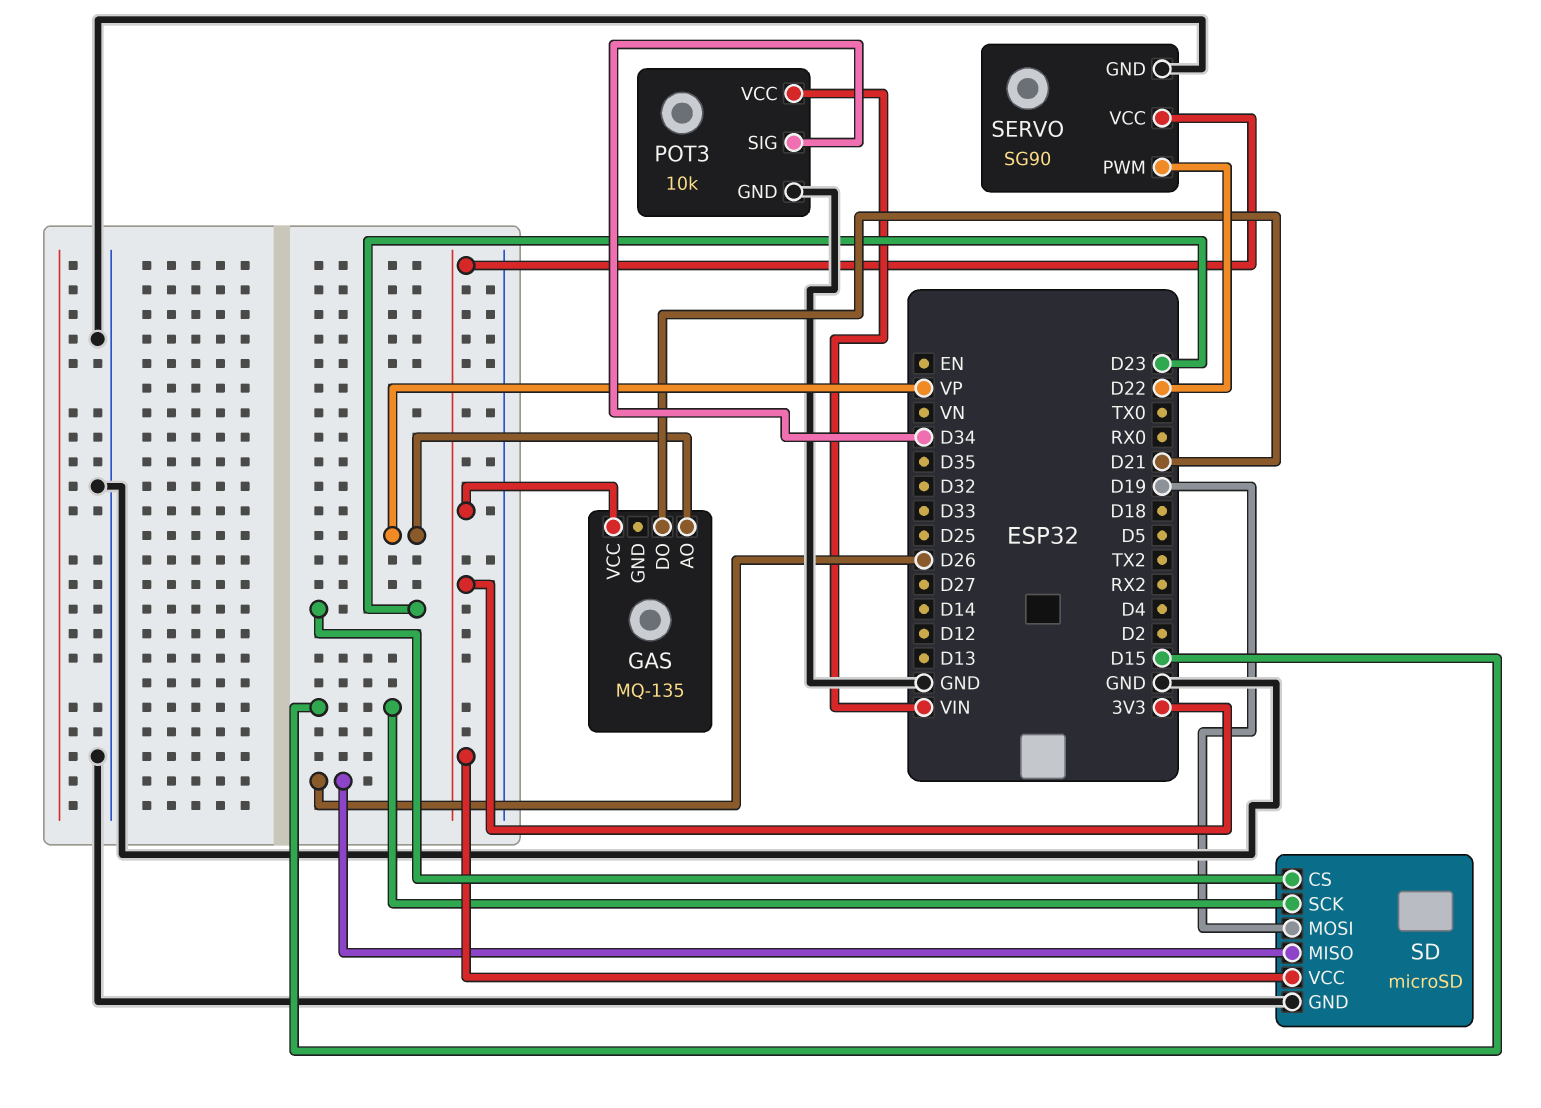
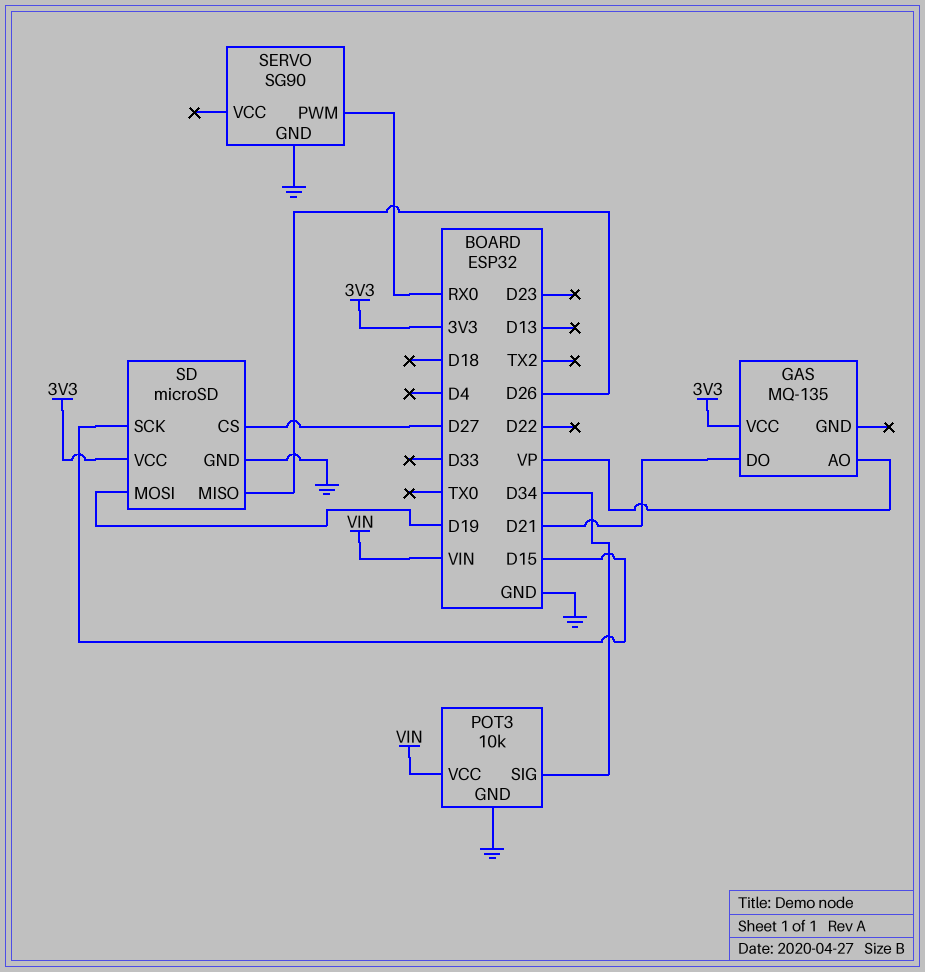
SD pin CS: D23 -> D27
SERVO pin PWM: D22 -> RX0
SERVO pin VCC: 3V3 -> none

